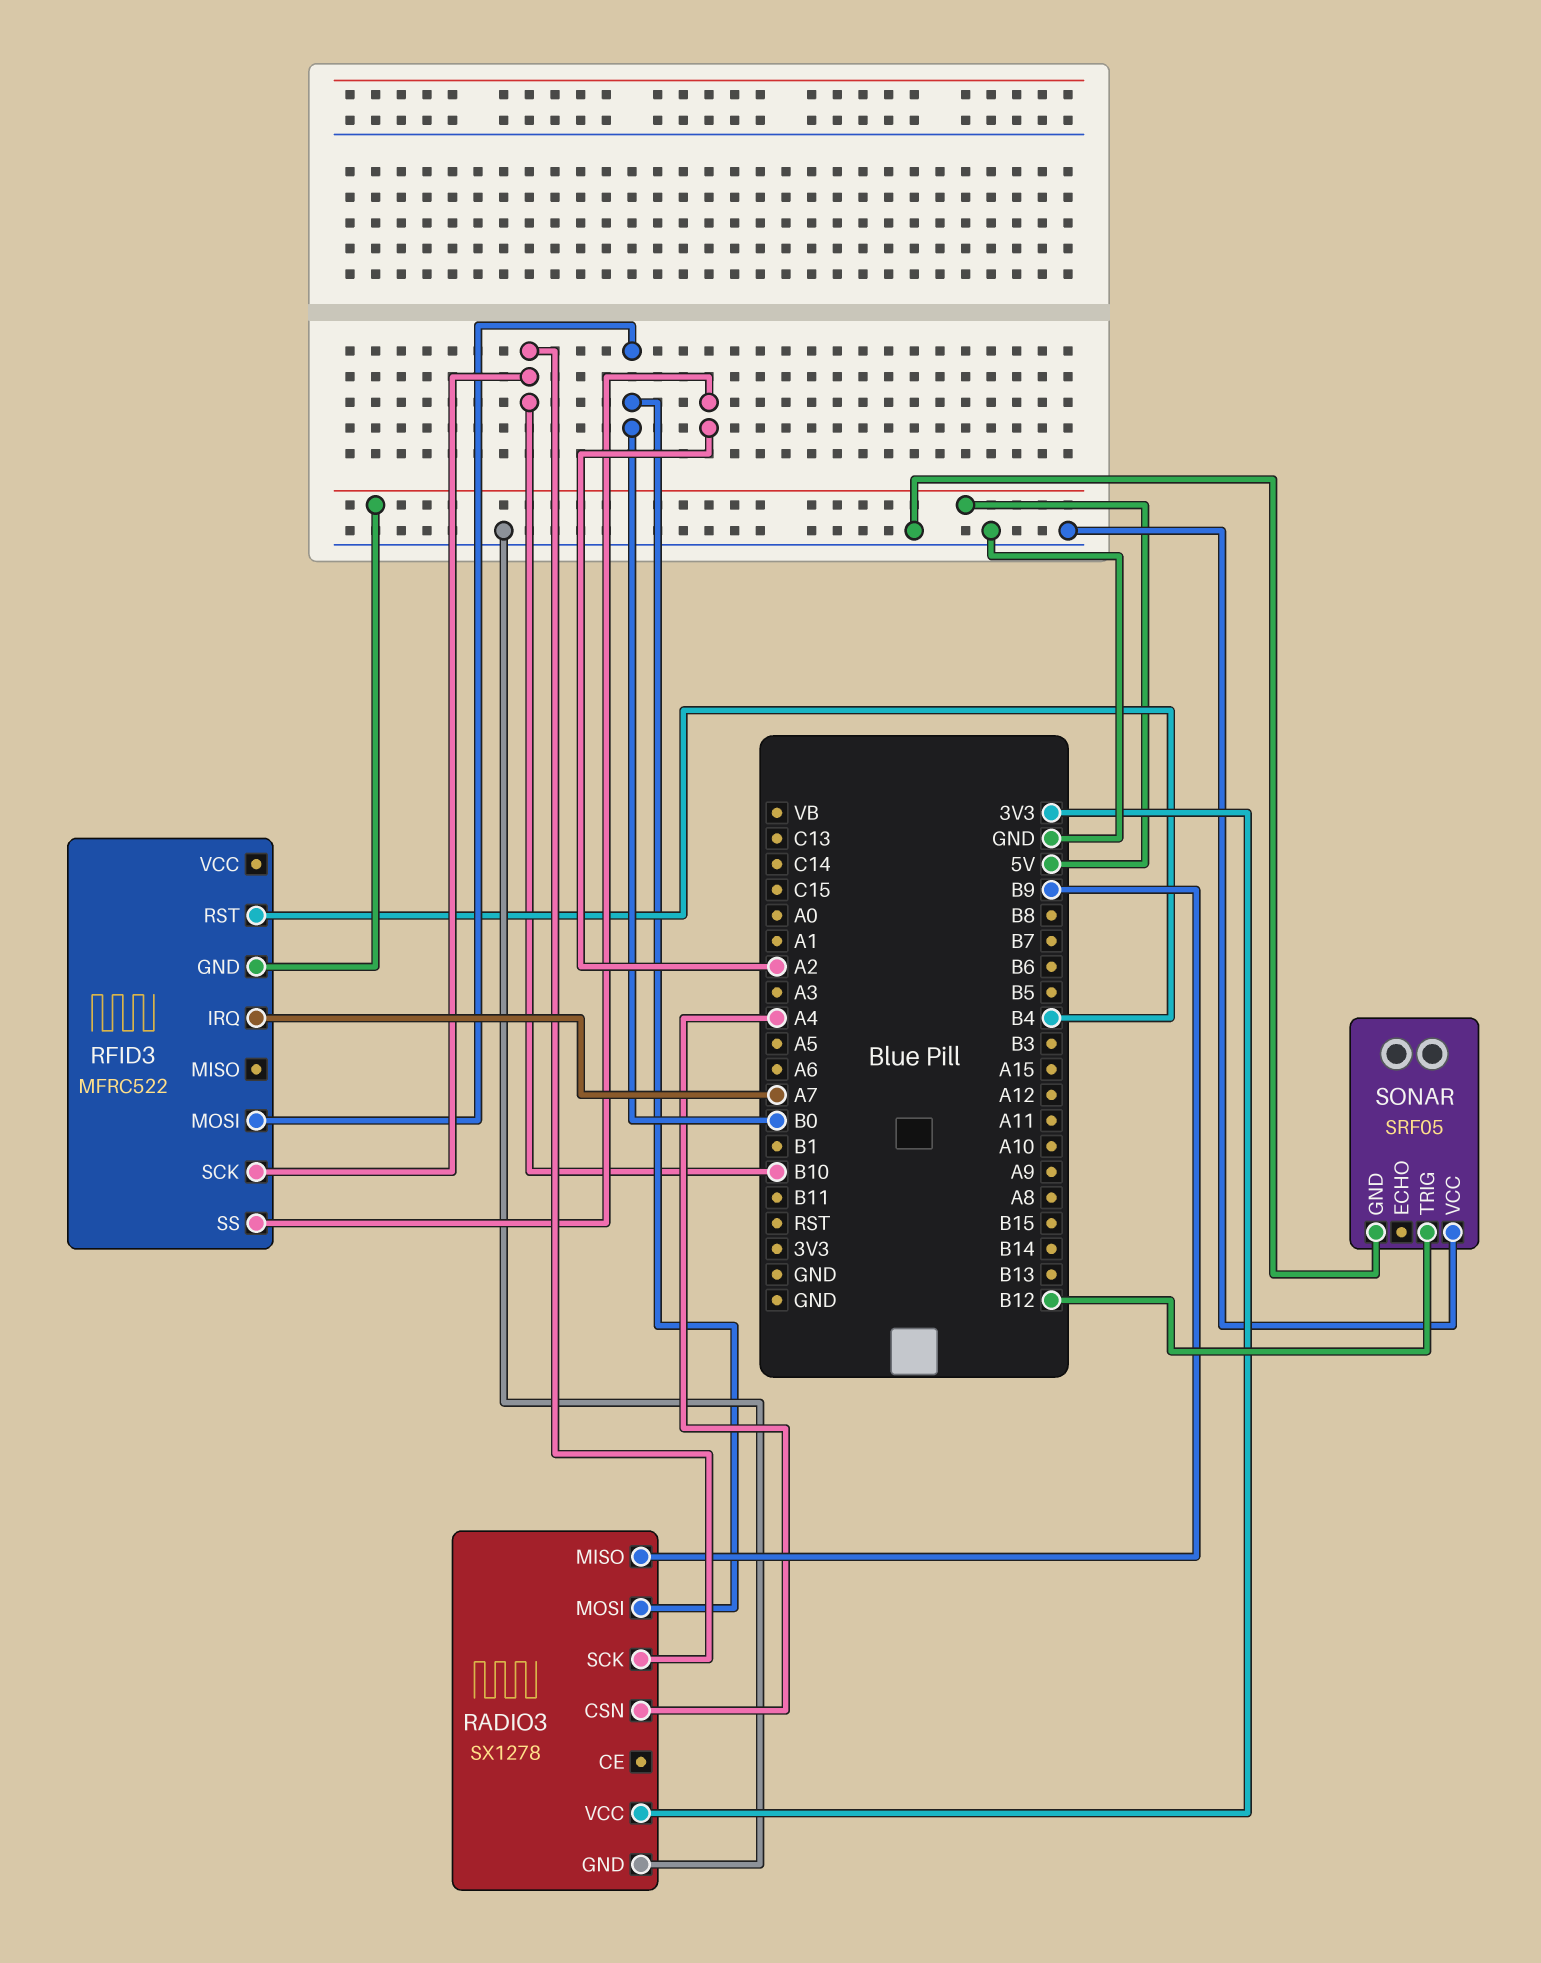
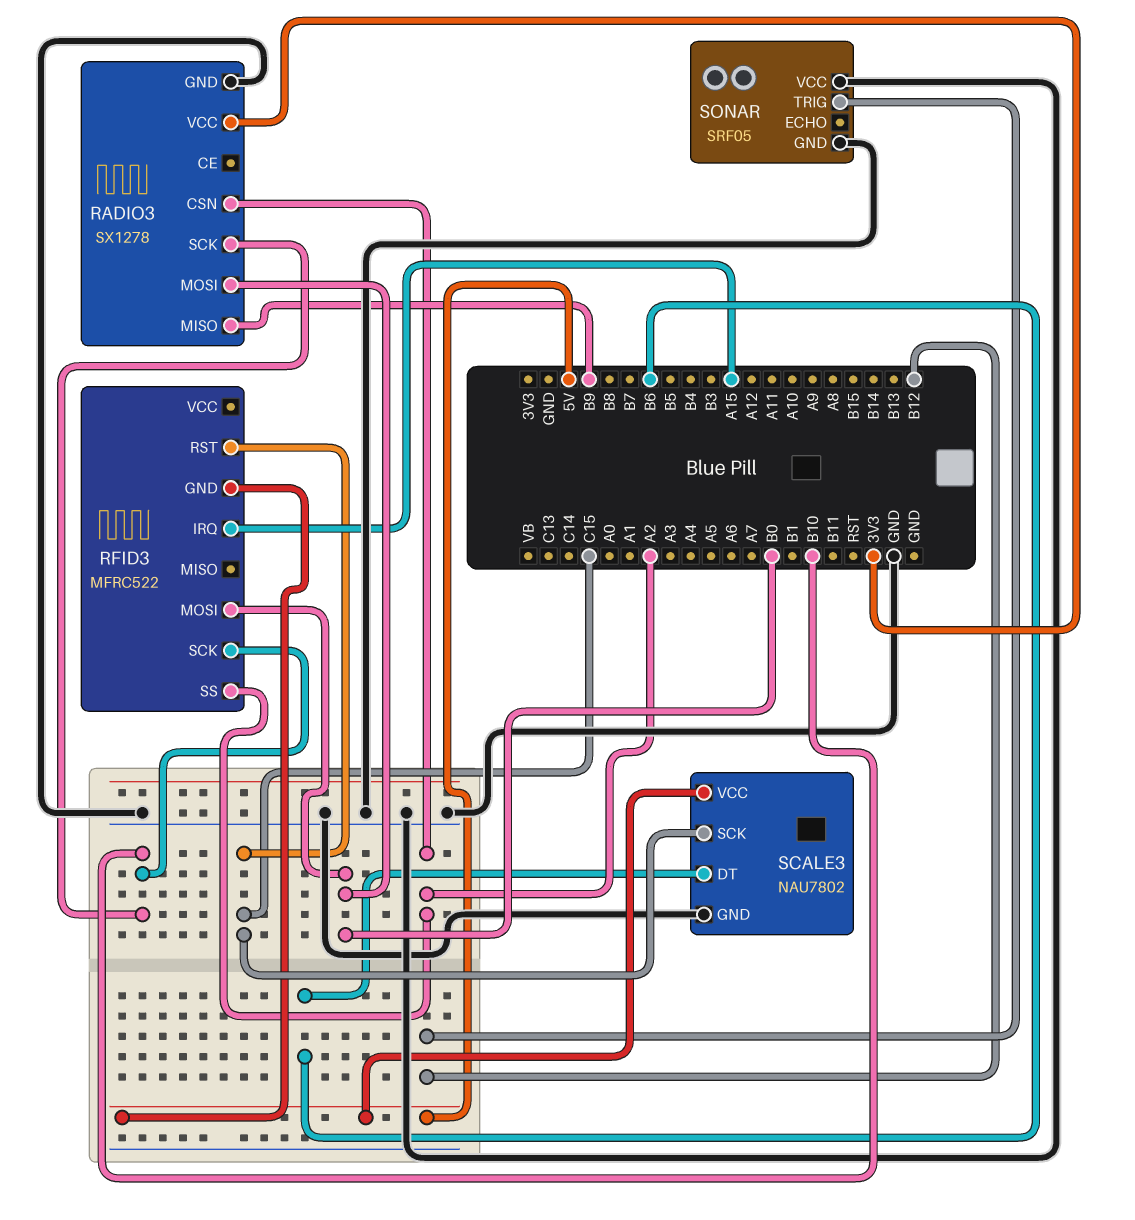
RADIO3 pin CSN: A4 -> A2
RFID3 pin IRQ: A7 -> A15
RFID3 pin RST: B4 -> C15
SCALE3: none -> NAU7802
SCALE3 pin DT: none -> B6
SCALE3 pin GND: none -> GND
SCALE3 pin SCK: none -> C15
SCALE3 pin VCC: none -> 5V

